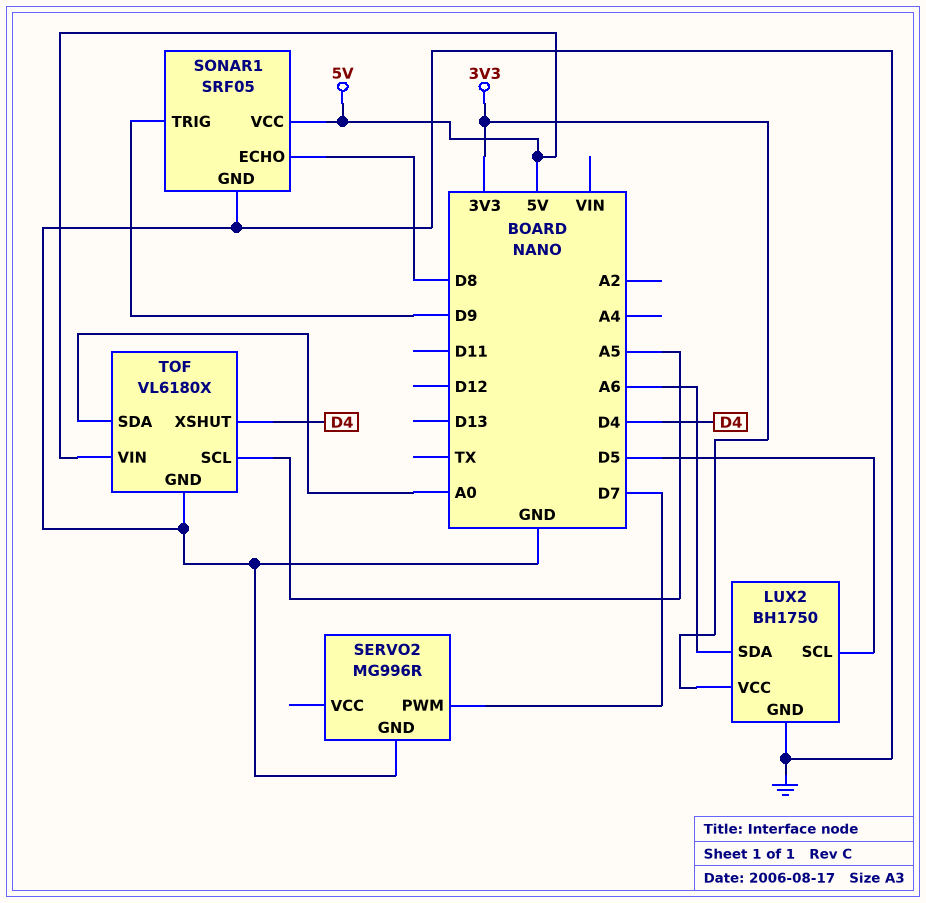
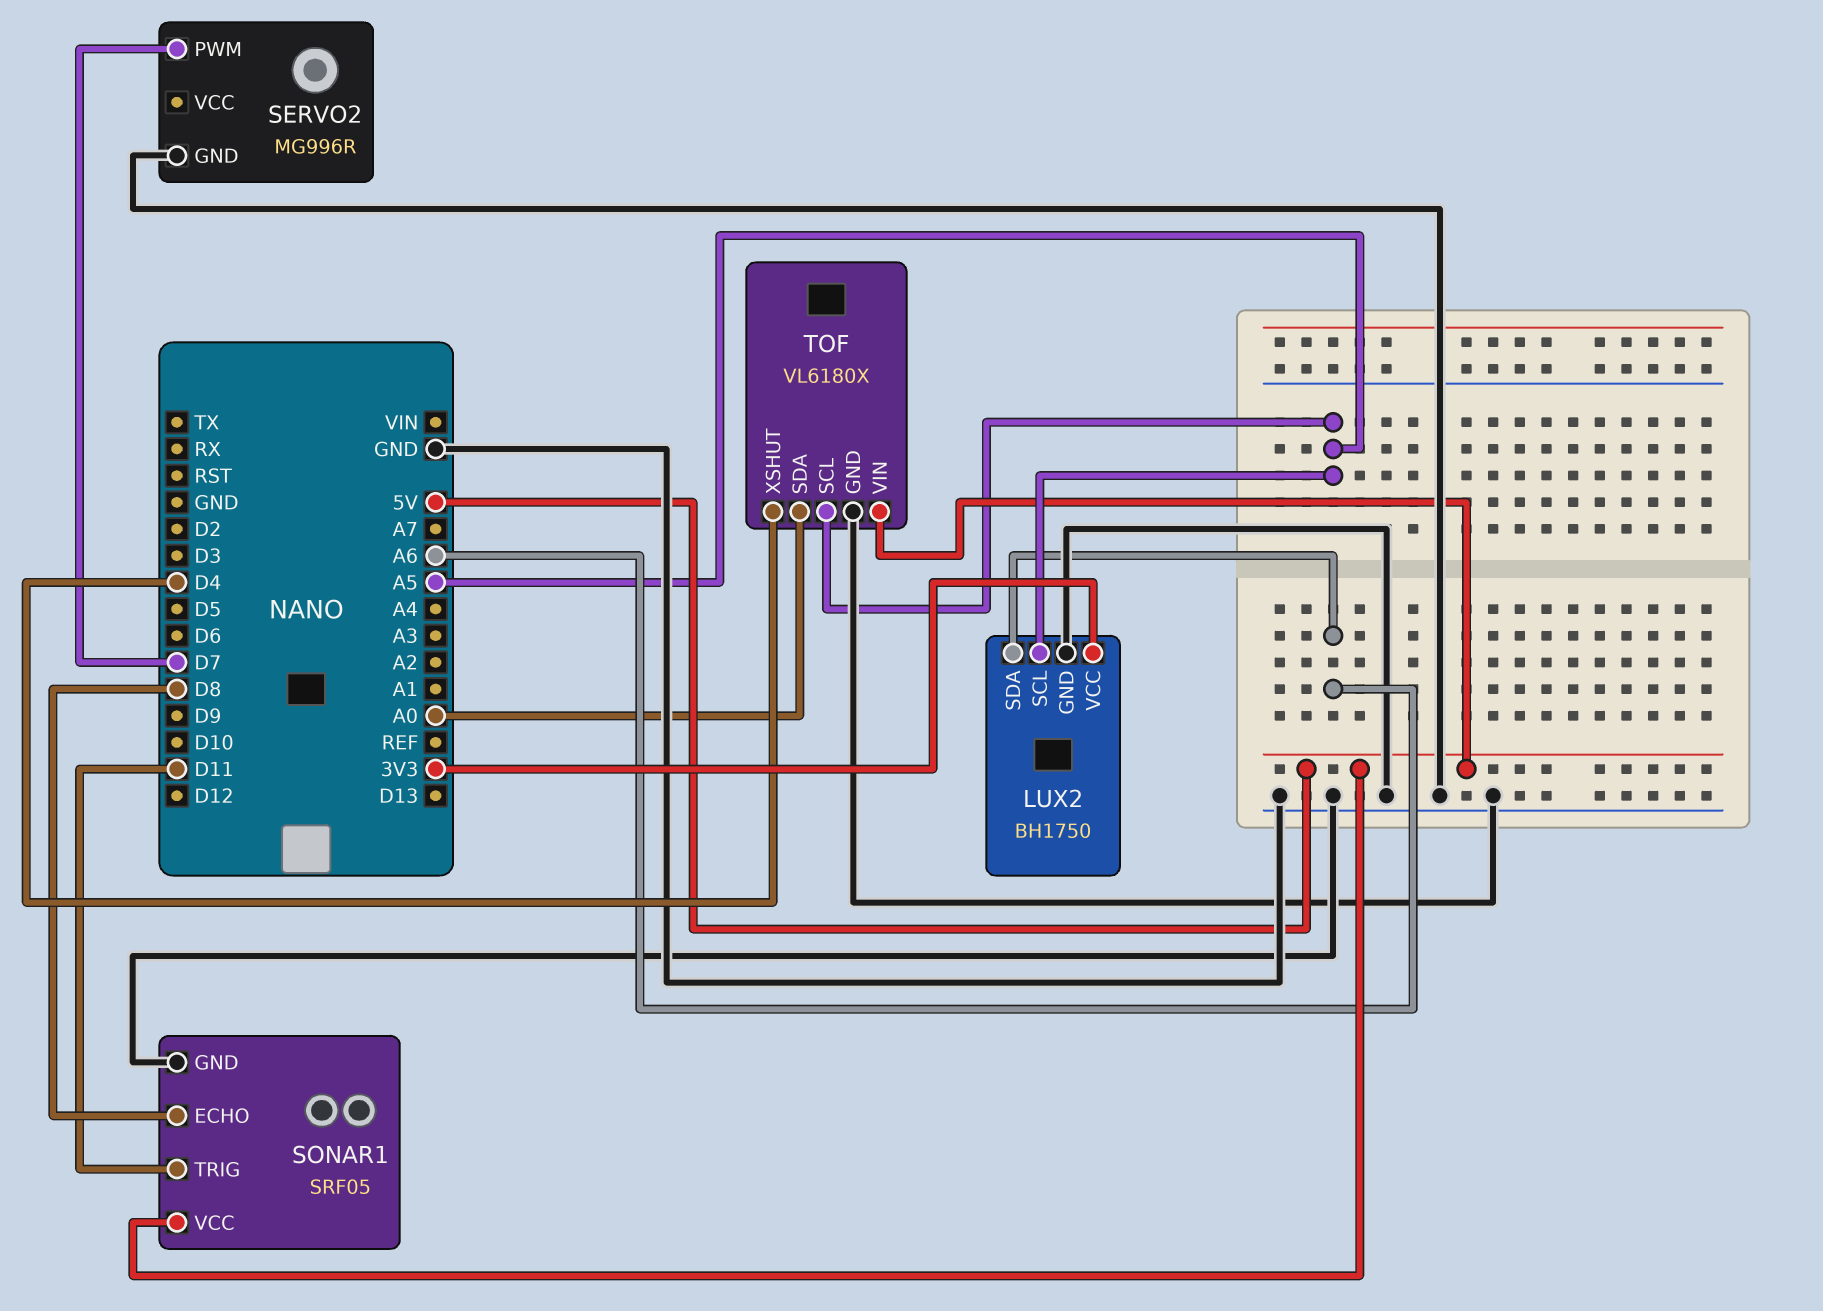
LUX2 pin SCL: D5 -> A5
SONAR1 pin TRIG: D9 -> D11

